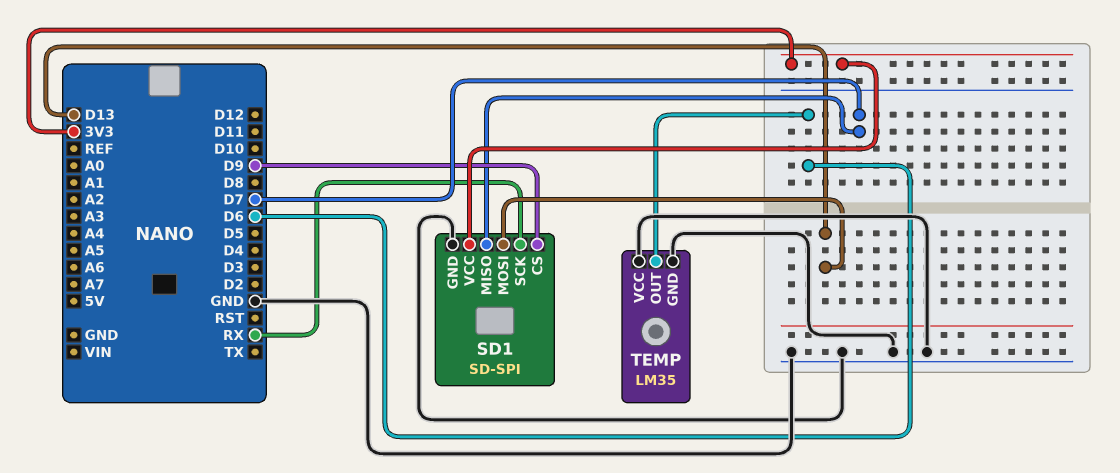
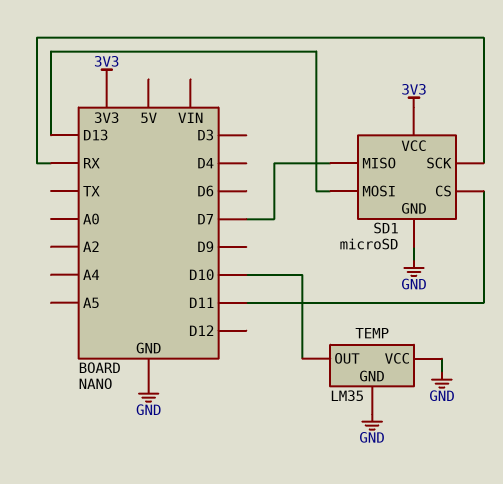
SD1: SD-SPI -> microSD
SD1 pin CS: D9 -> D11
TEMP pin OUT: D6 -> D10

